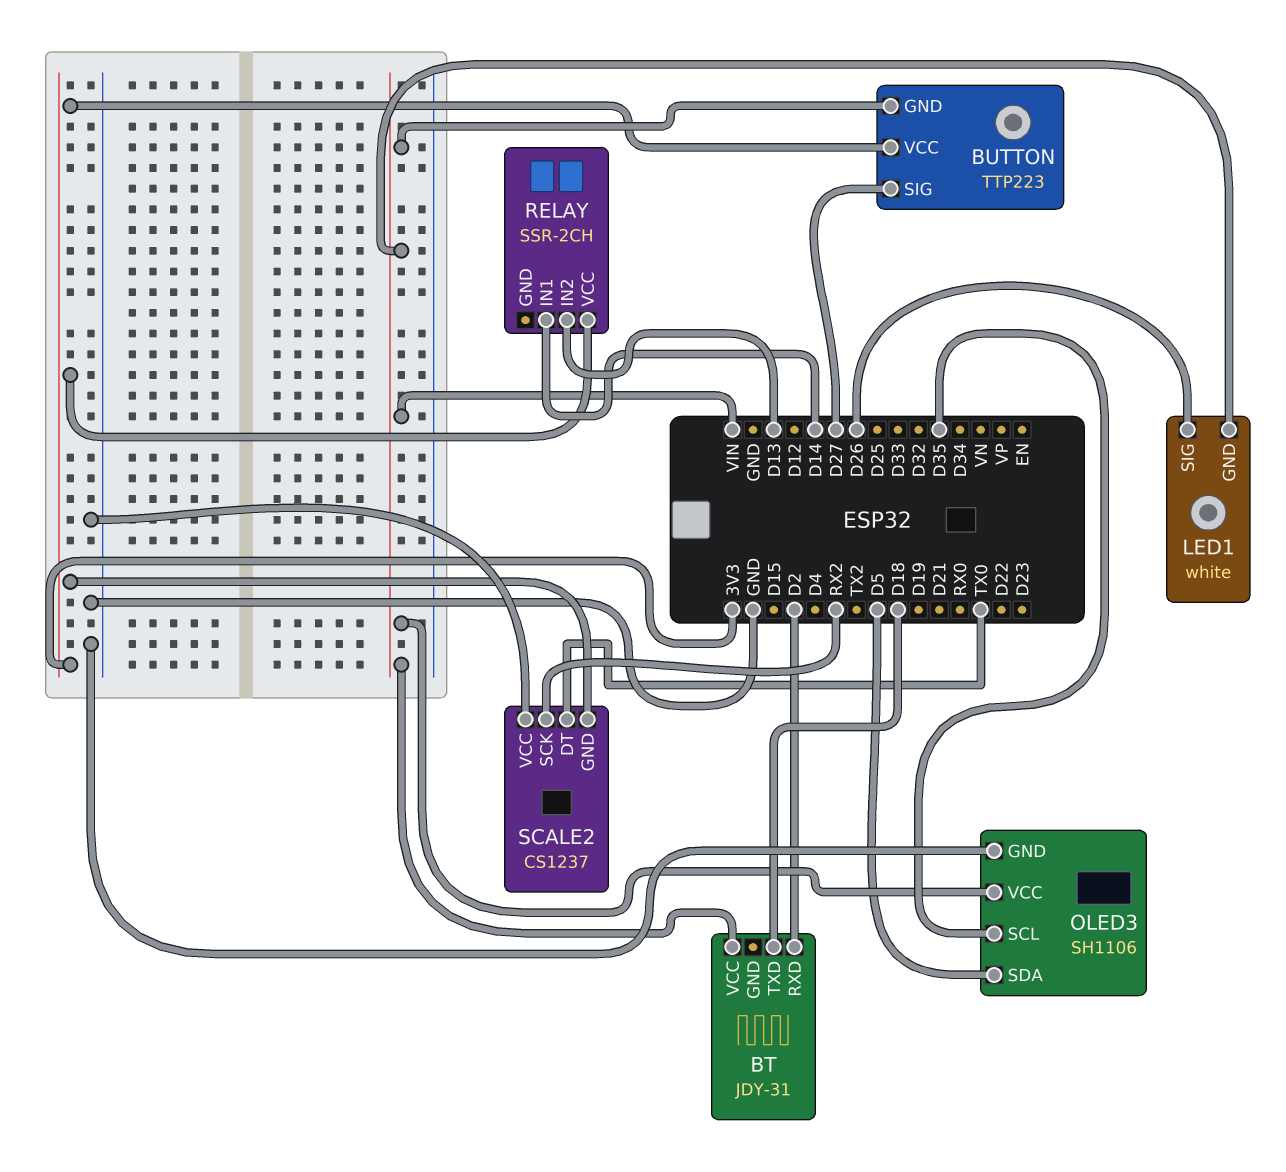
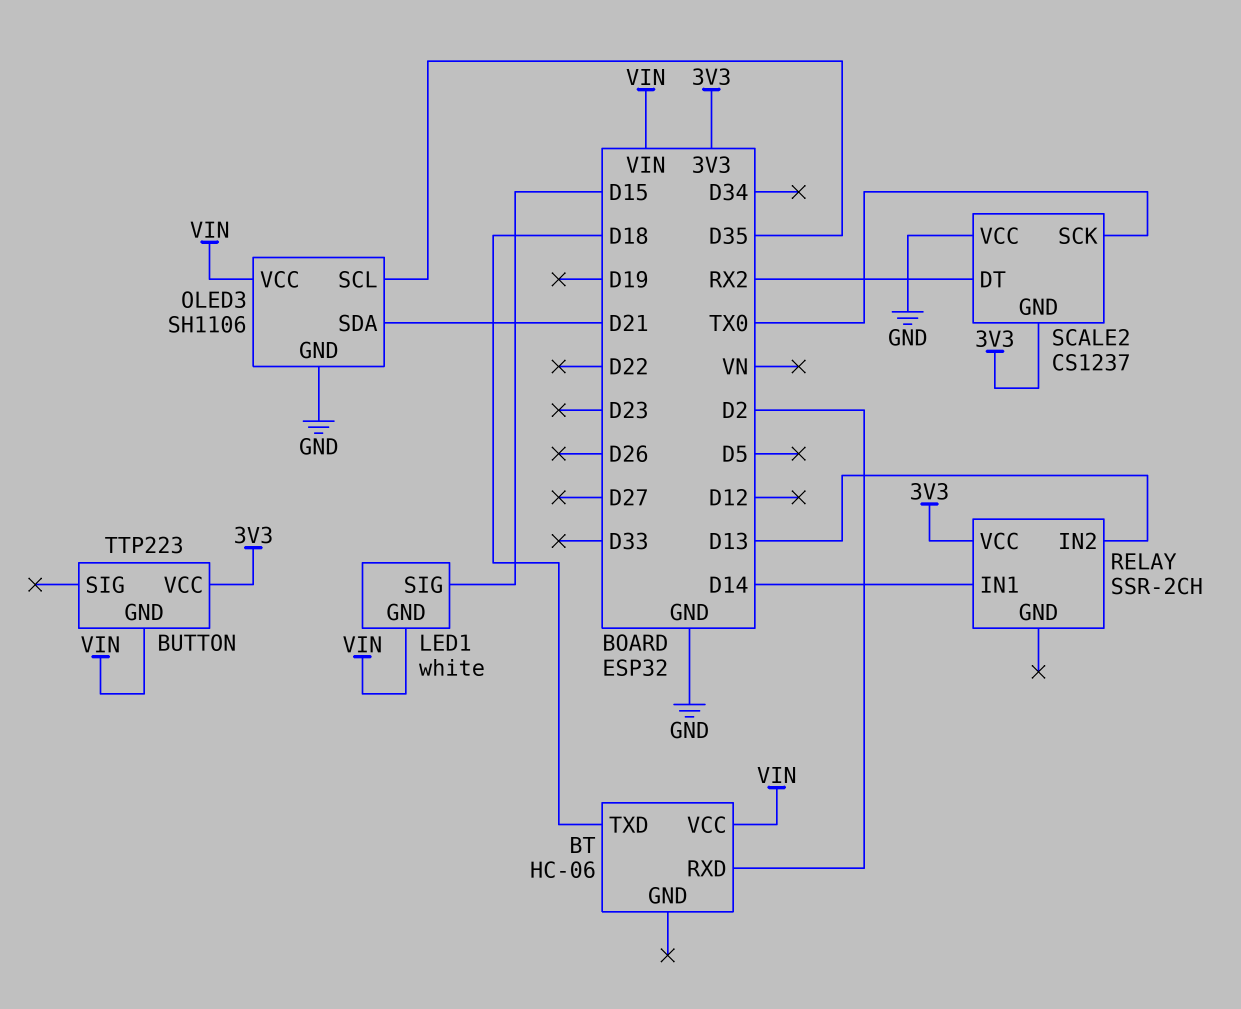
BT: JDY-31 -> HC-06
BUTTON pin SIG: D27 -> none
LED1 pin SIG: D26 -> D15
OLED3 pin SDA: D5 -> D21
SCALE2 pin DT: TX0 -> RX2
SCALE2 pin SCK: RX2 -> TX0

